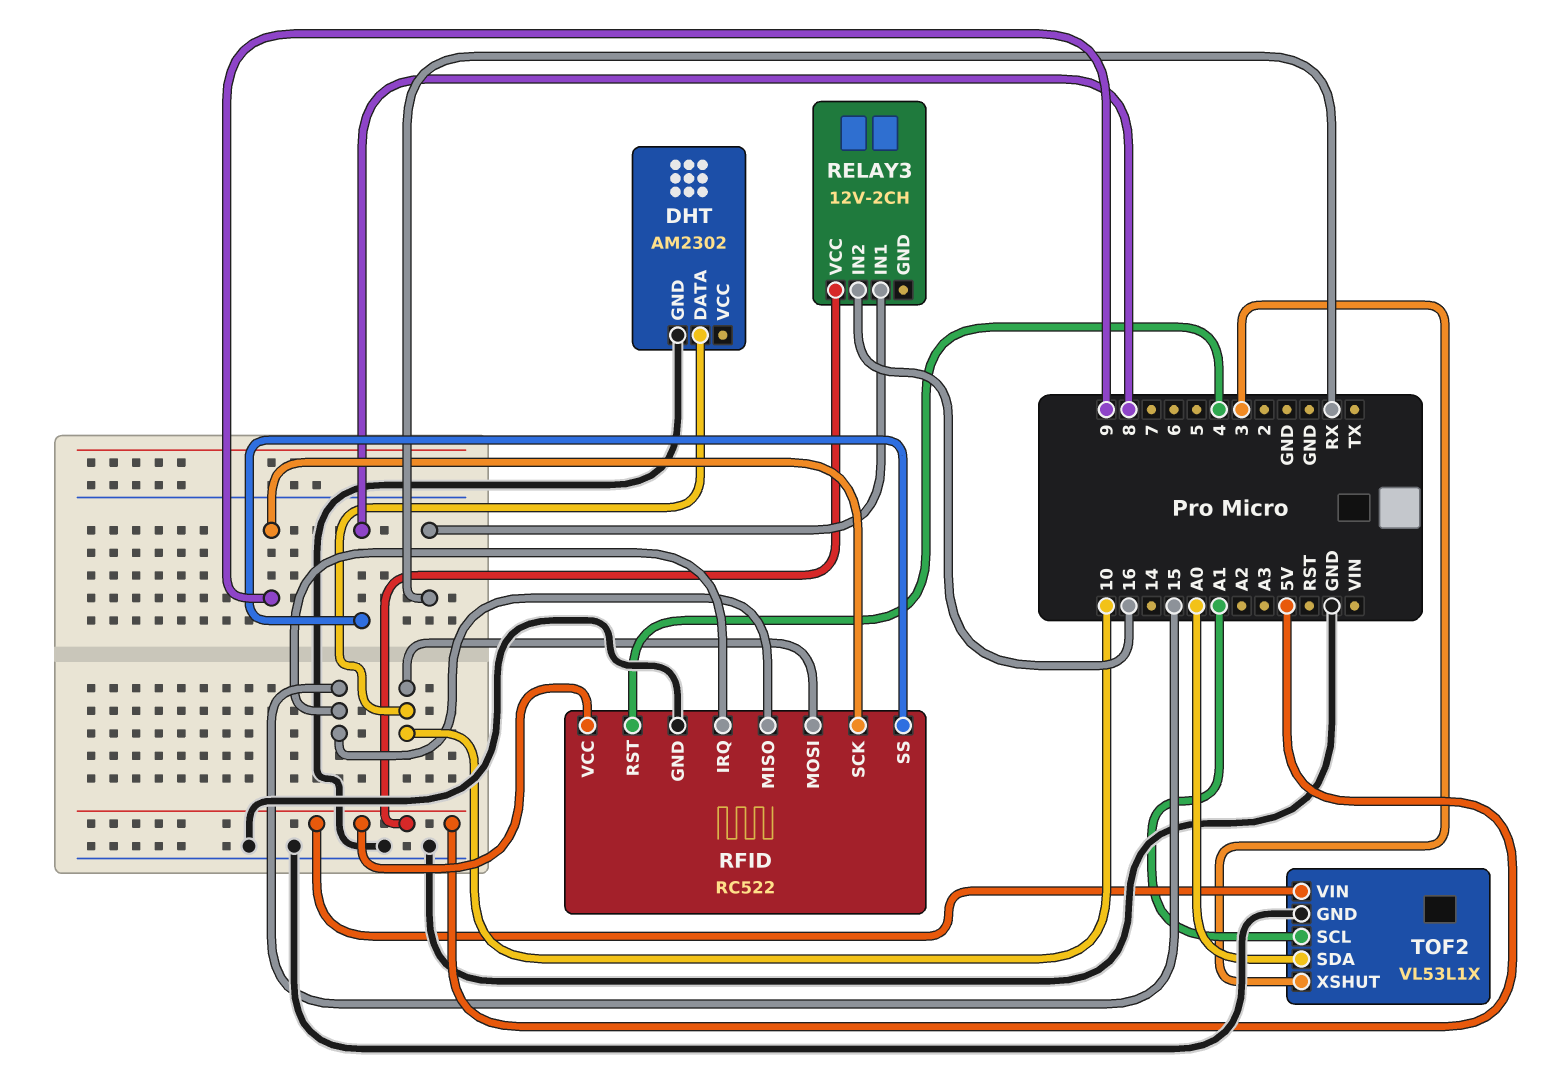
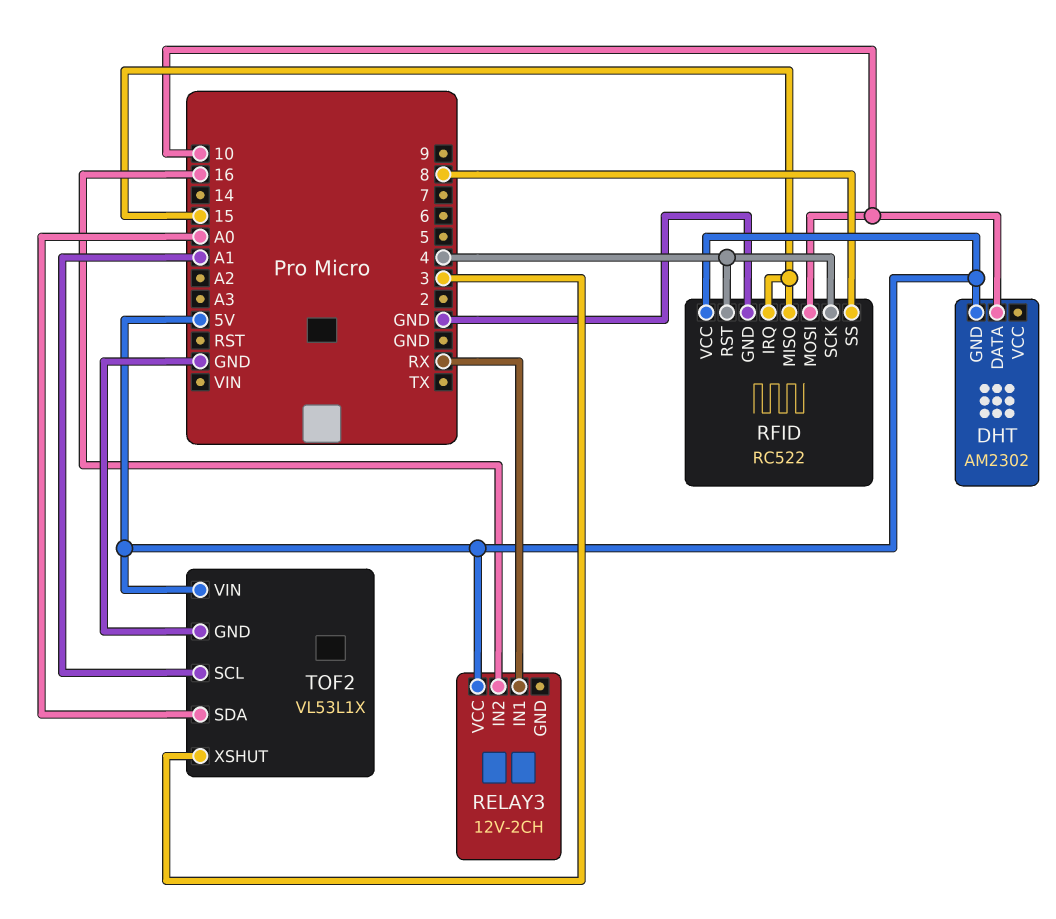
DHT pin GND: GND -> 5V
RFID pin SCK: 9 -> 4

